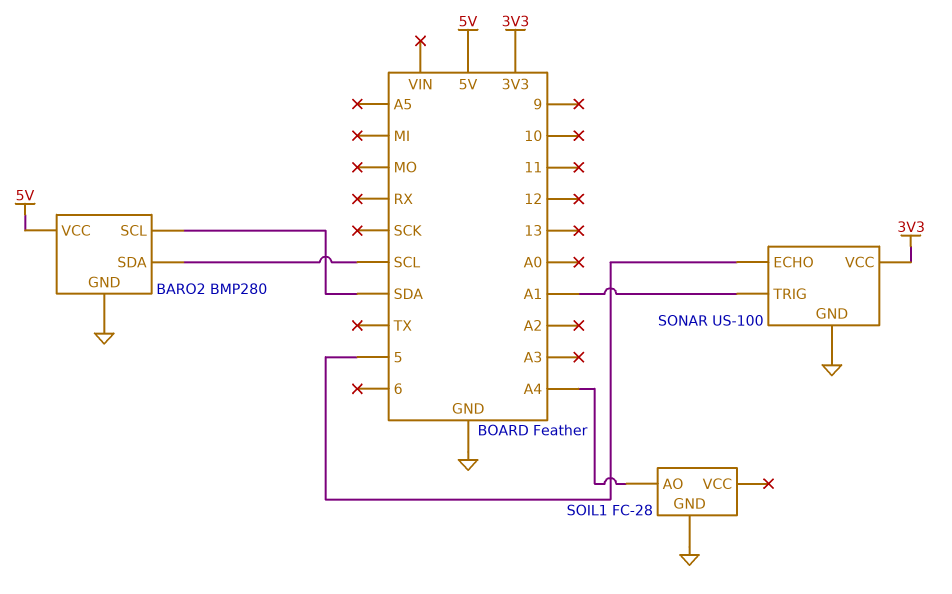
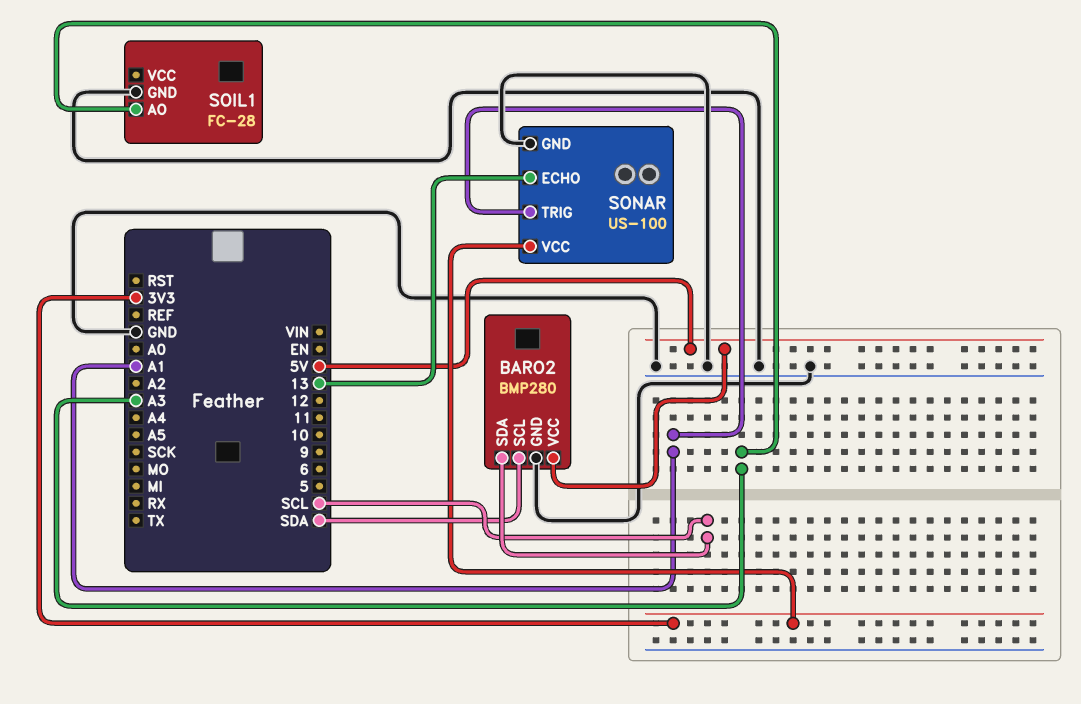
SOIL1 pin AO: A4 -> A3
SONAR pin ECHO: 5 -> 13

